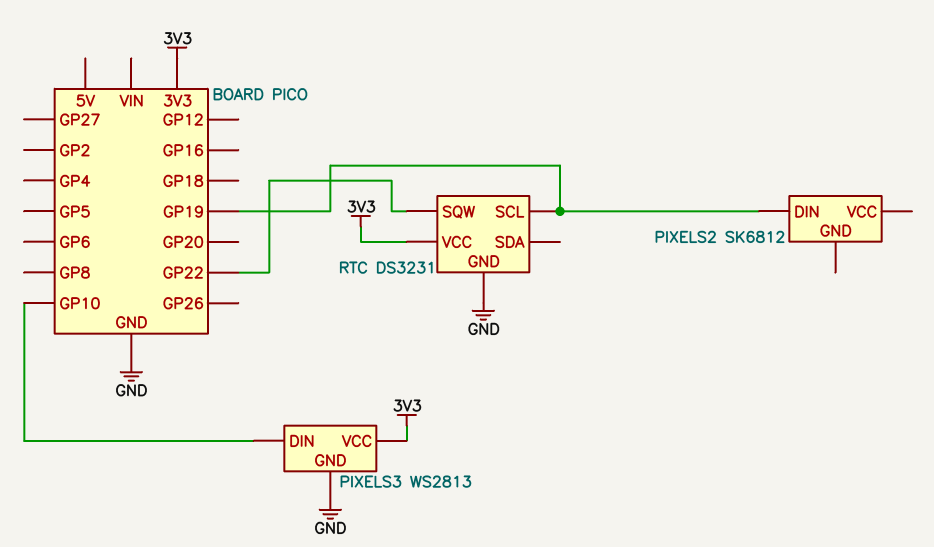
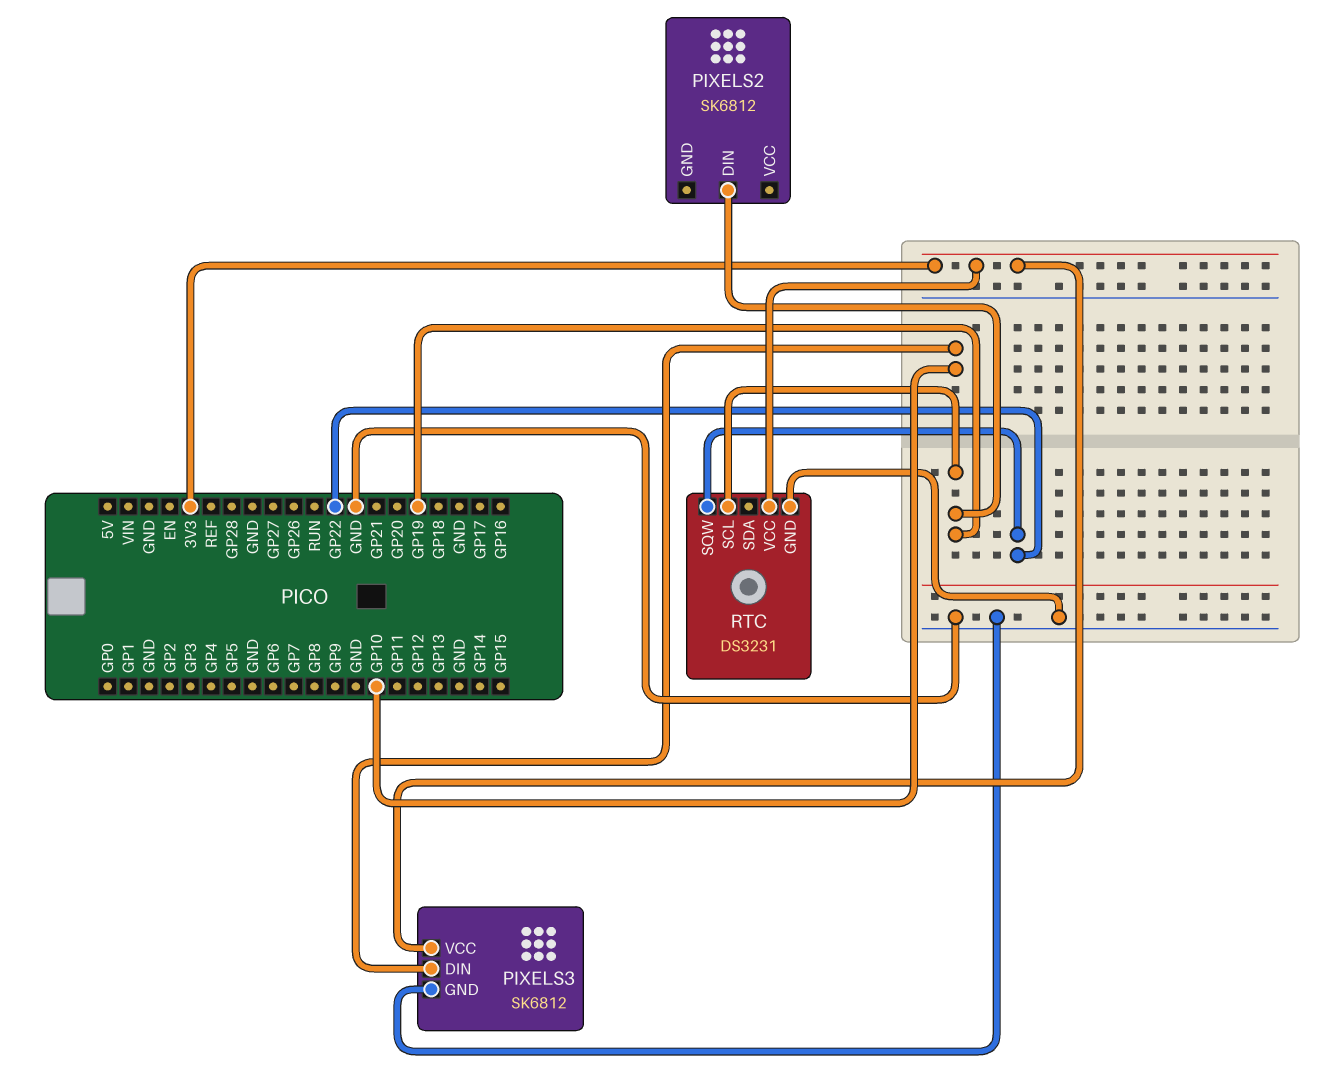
PIXELS3: WS2813 -> SK6812

